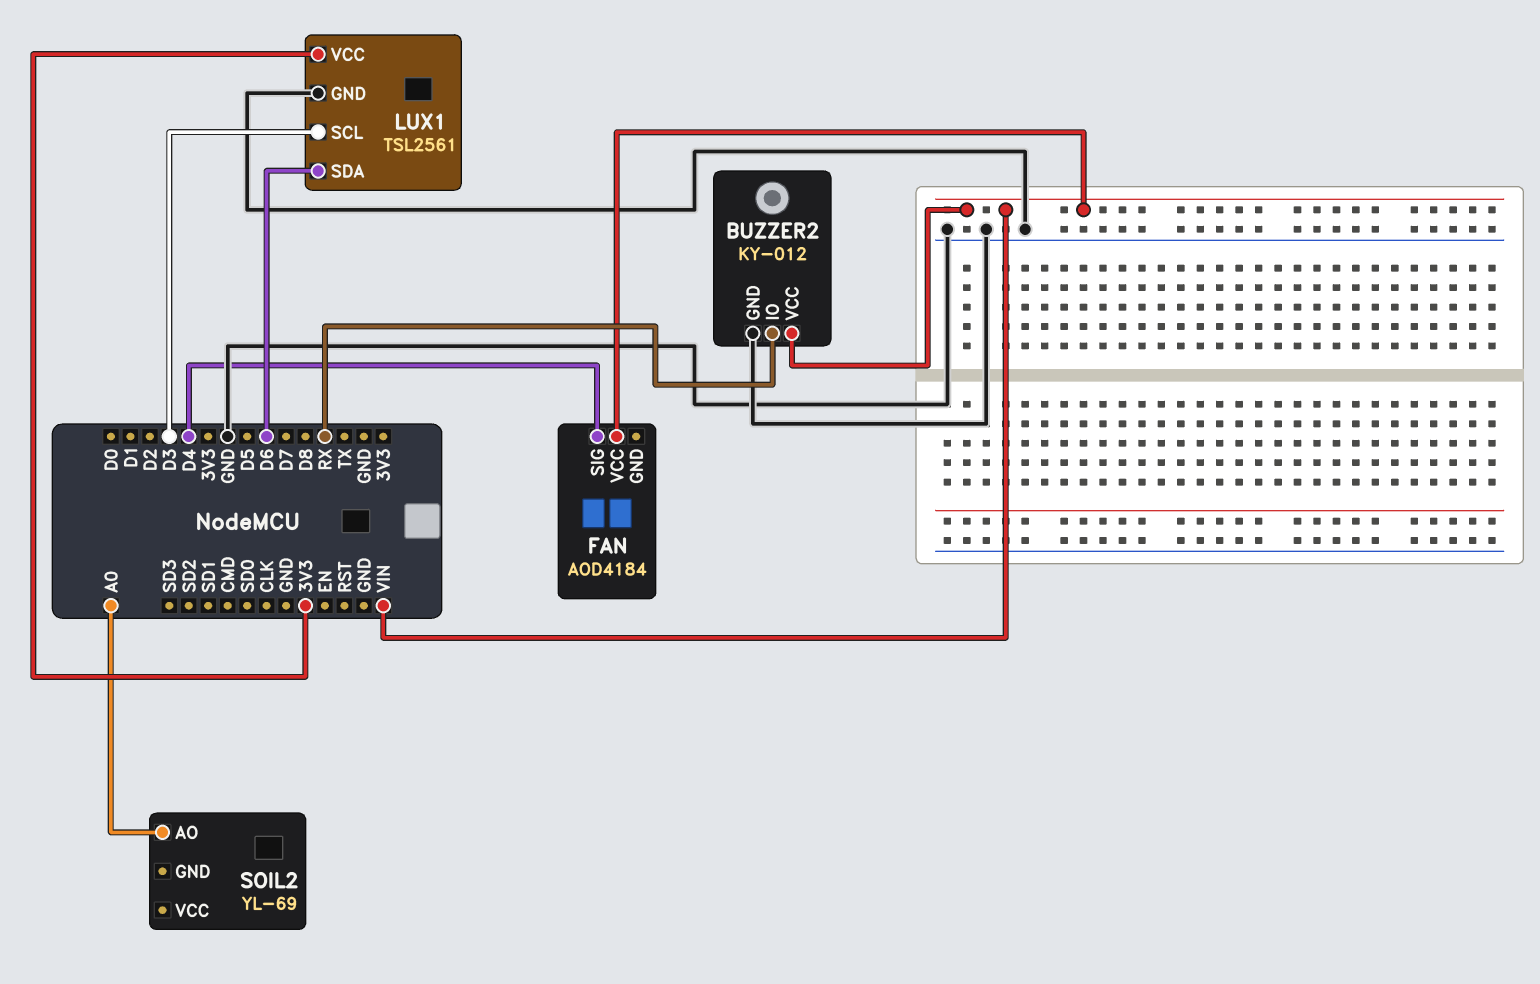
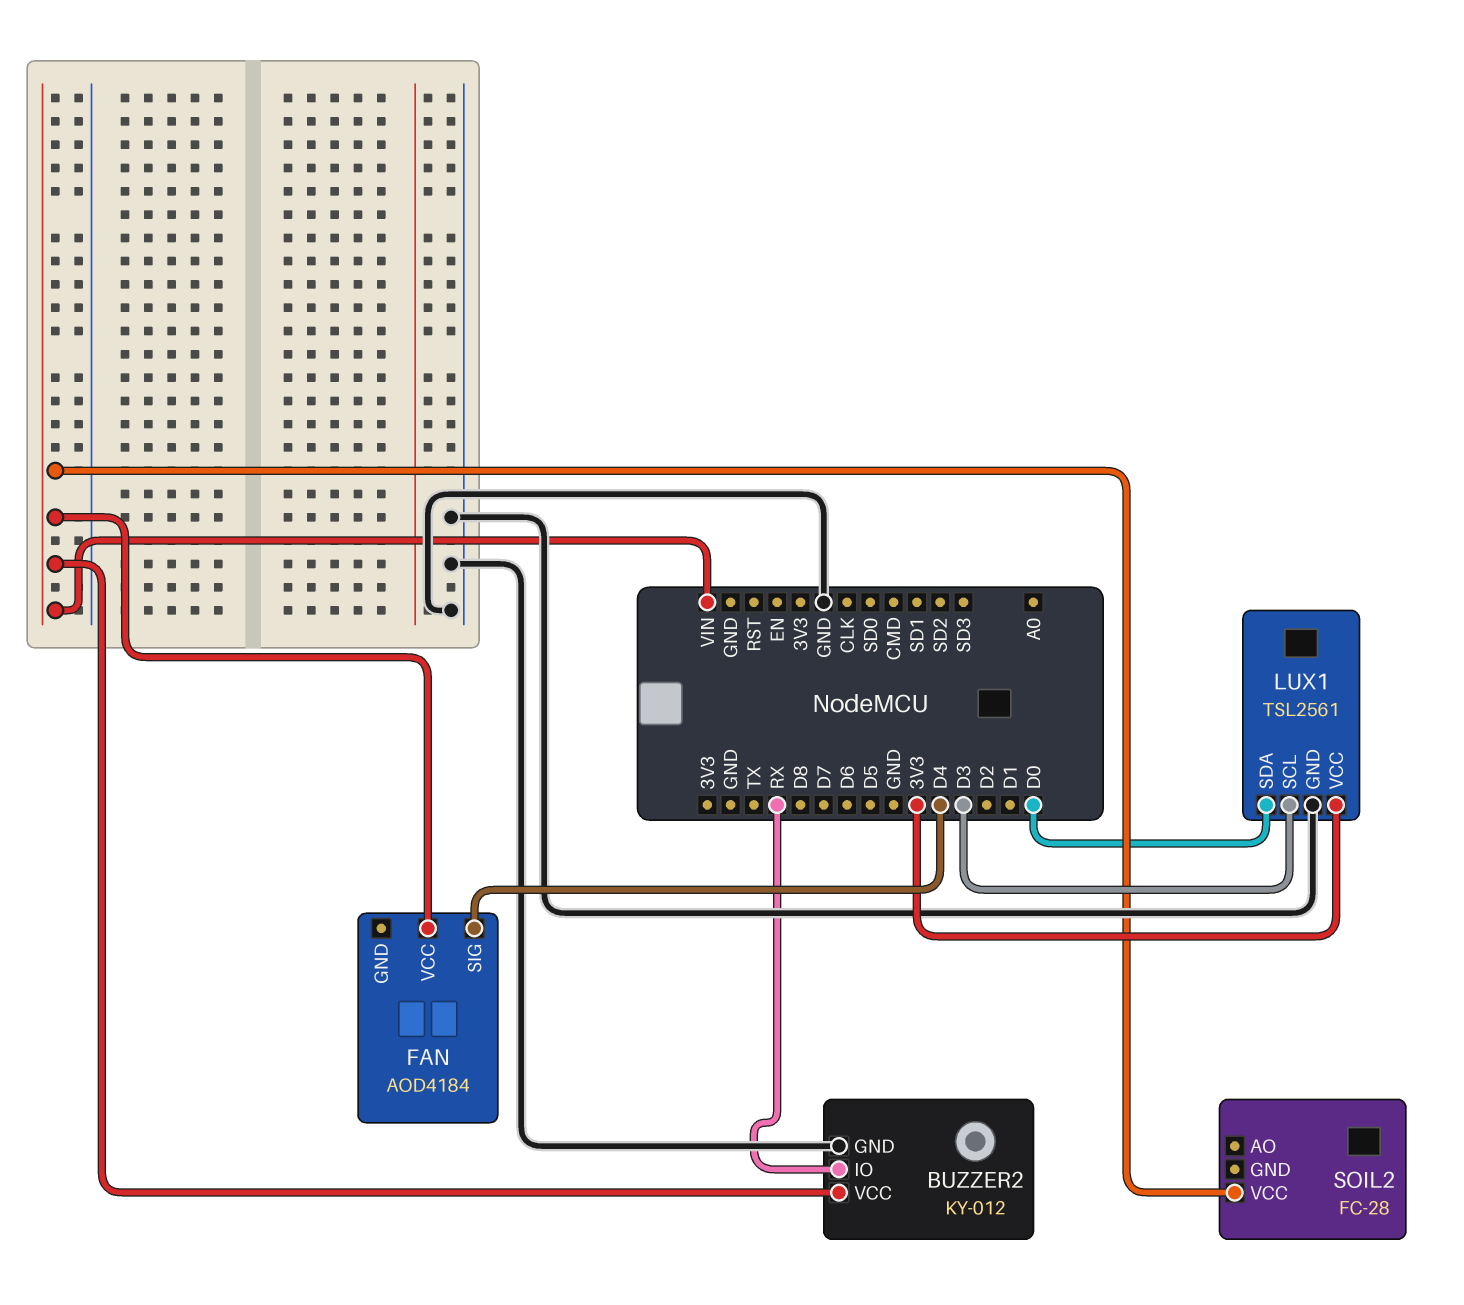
LUX1 pin SDA: D6 -> D0
SOIL2: YL-69 -> FC-28
SOIL2 pin AO: A0 -> none
SOIL2 pin VCC: none -> VIN

